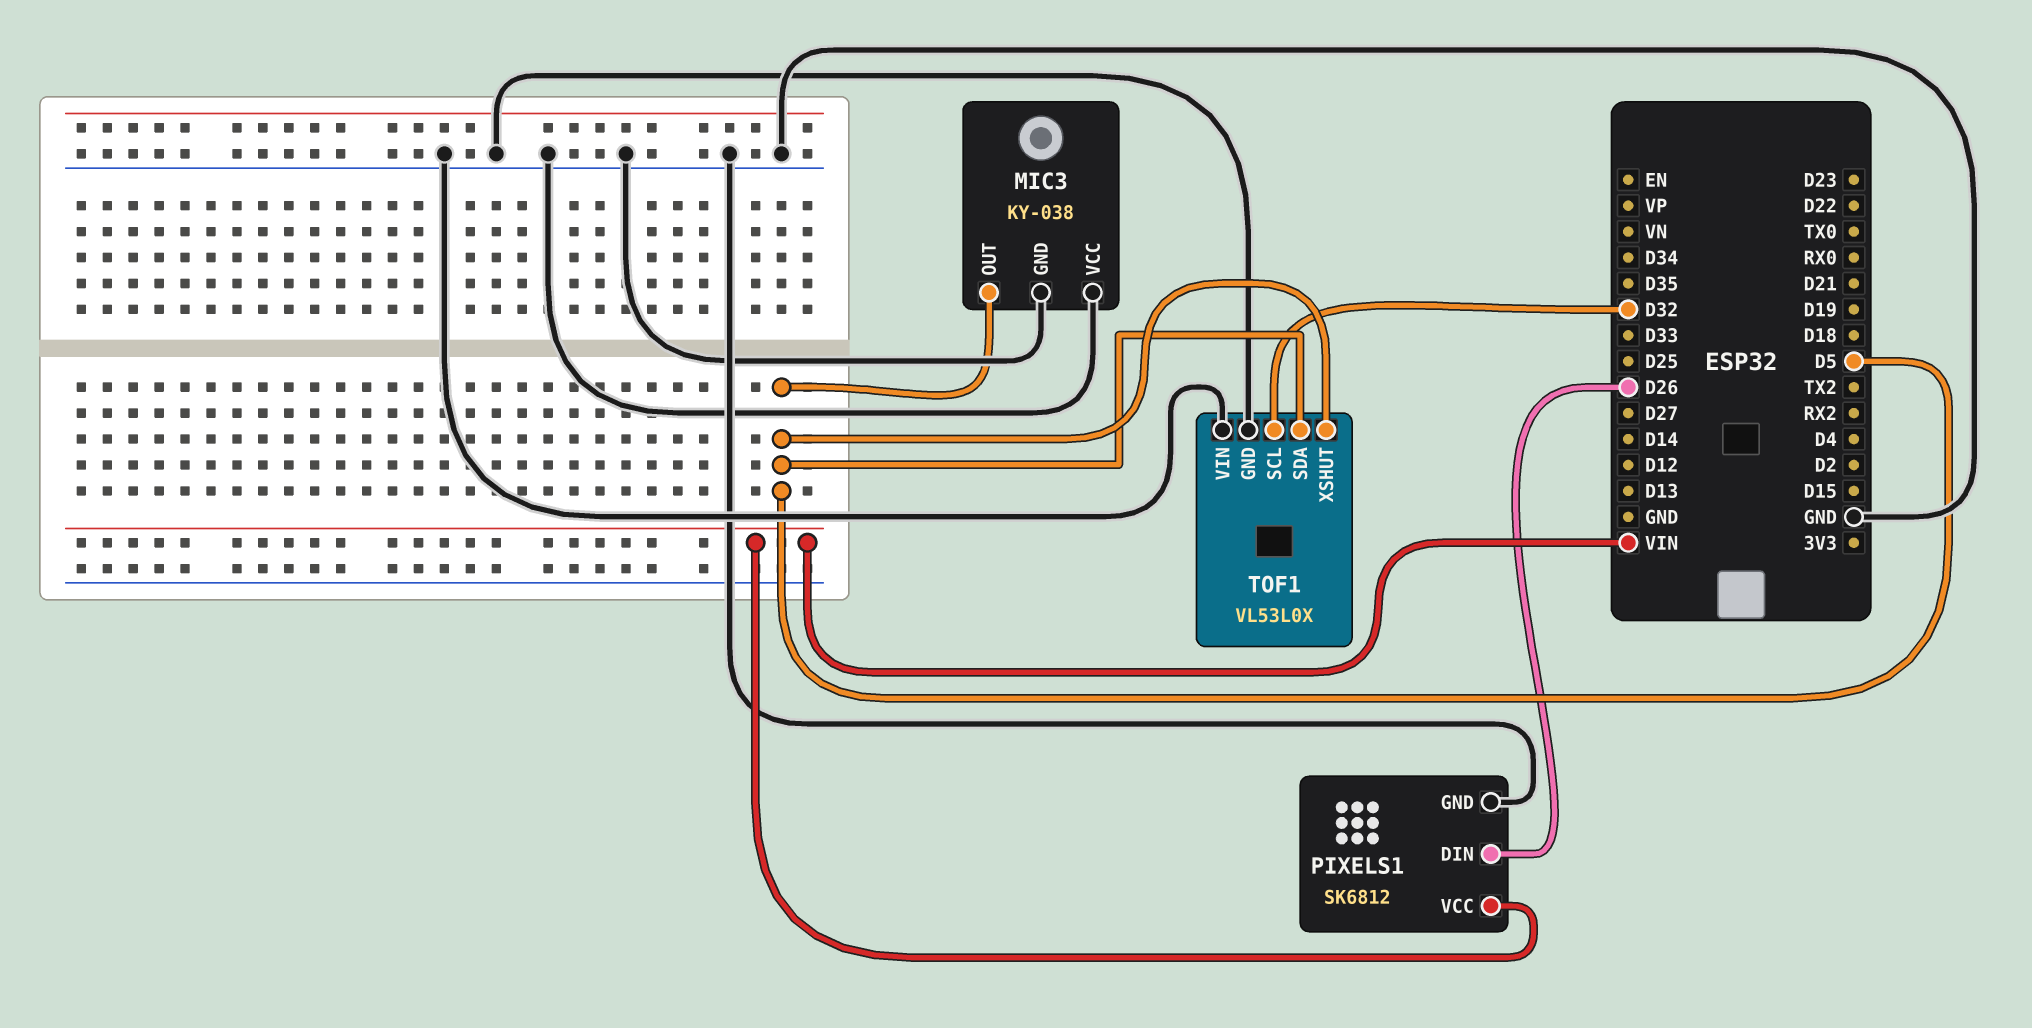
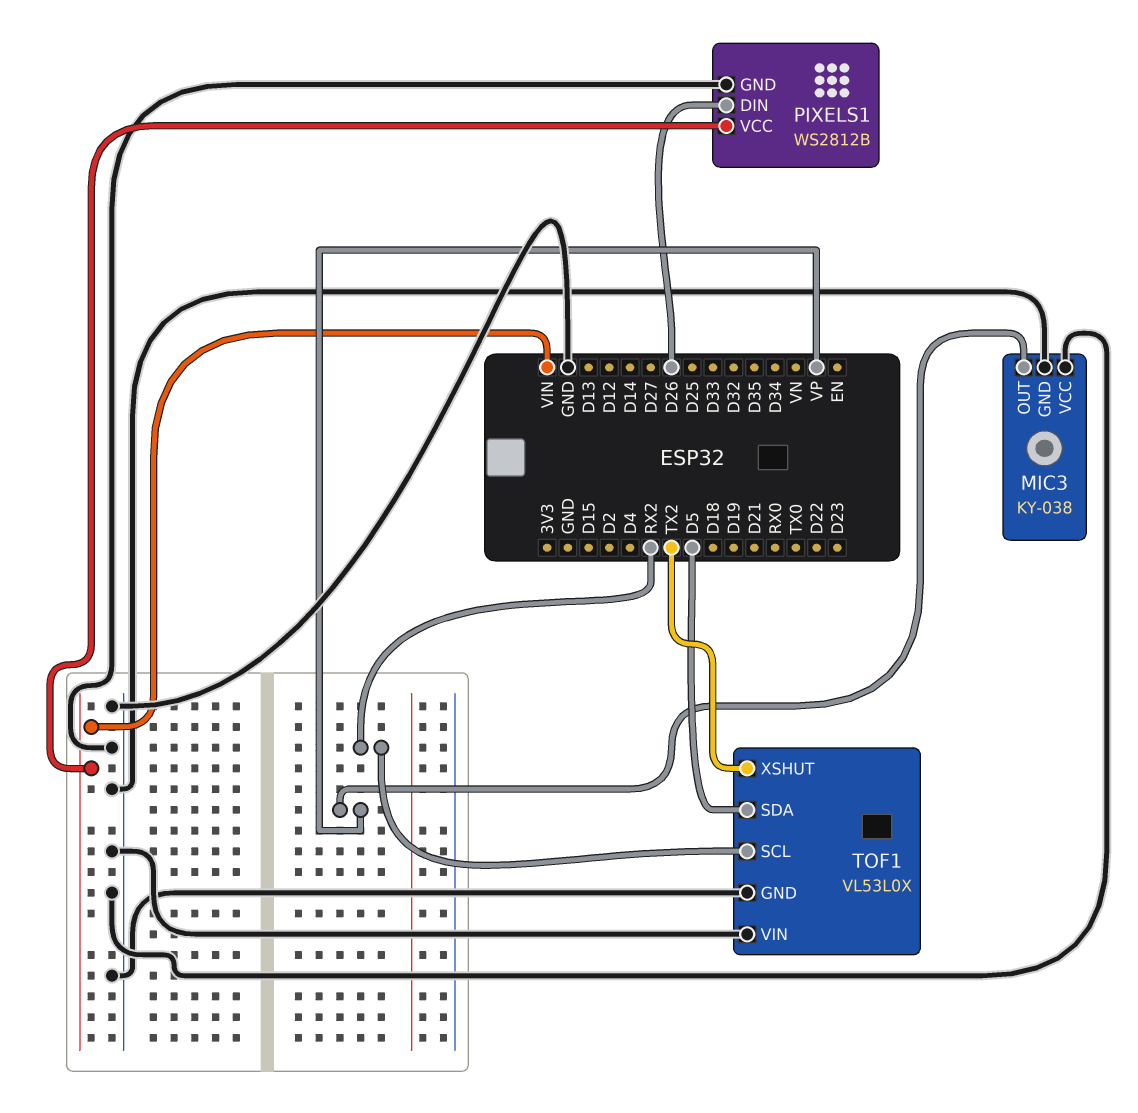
MIC3 pin OUT: D5 -> VP
PIXELS1: SK6812 -> WS2812B
TOF1 pin SCL: D32 -> RX2
TOF1 pin XSHUT: D5 -> TX2

